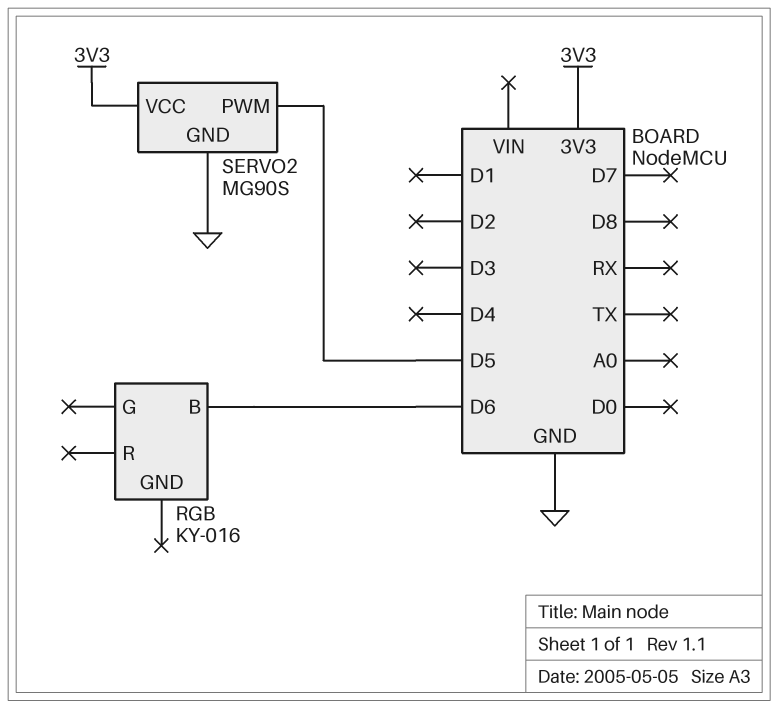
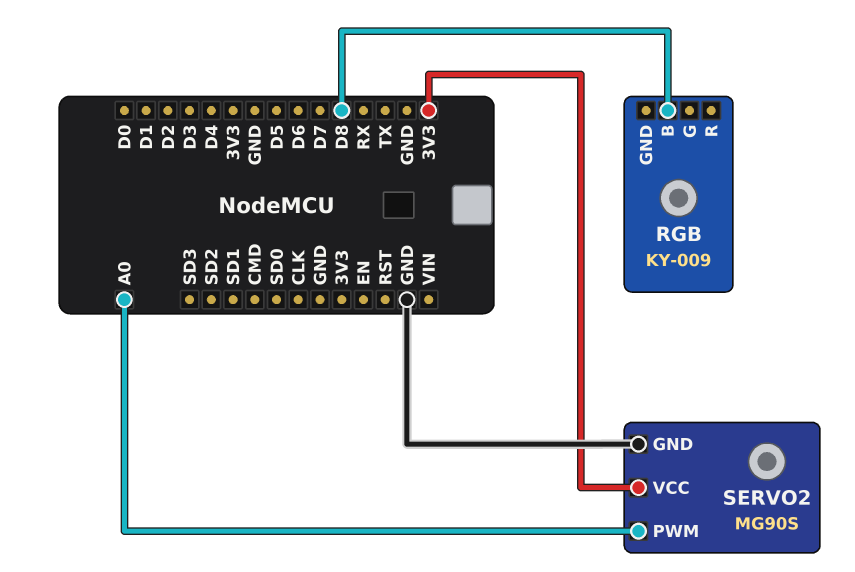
RGB: KY-016 -> KY-009
RGB pin B: D6 -> D8
SERVO2 pin PWM: D5 -> A0

